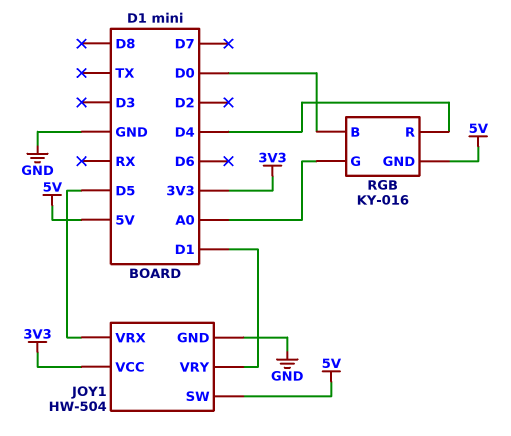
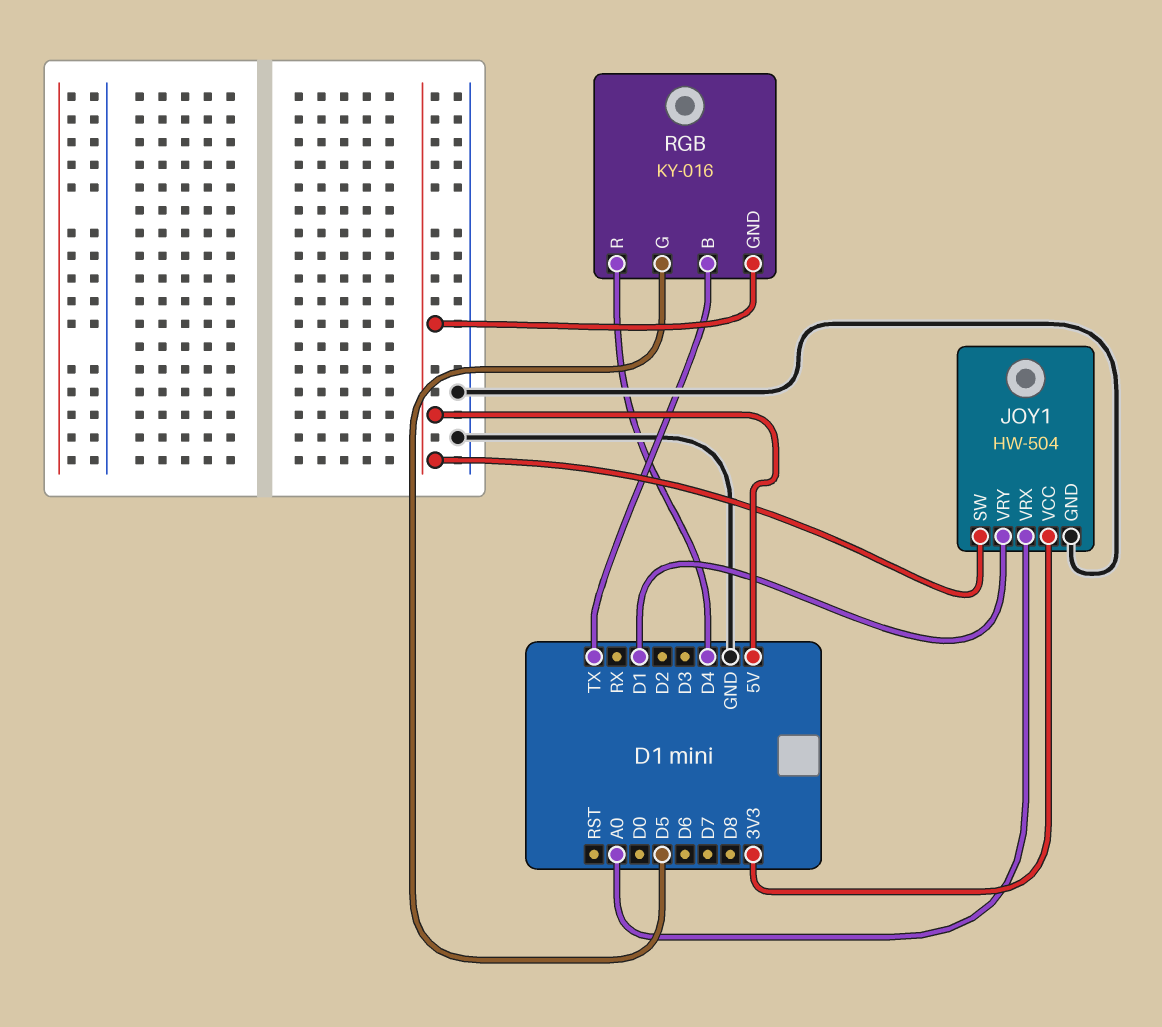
JOY1 pin VRX: D5 -> A0
RGB pin B: D0 -> TX
RGB pin G: A0 -> D5

